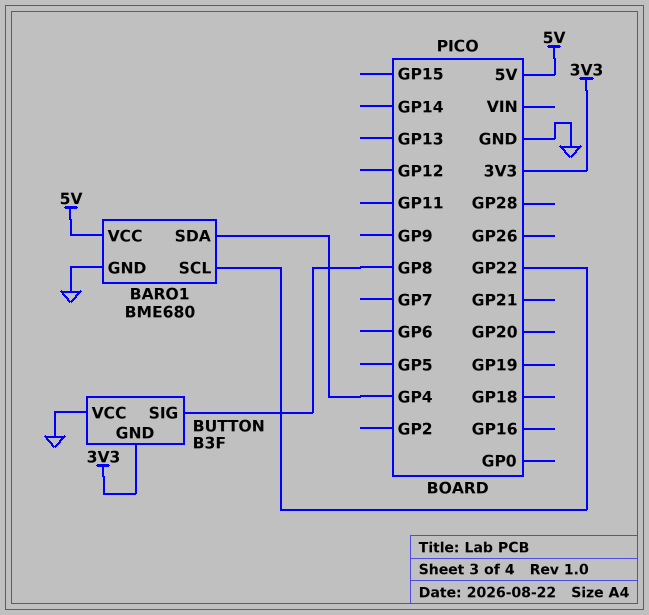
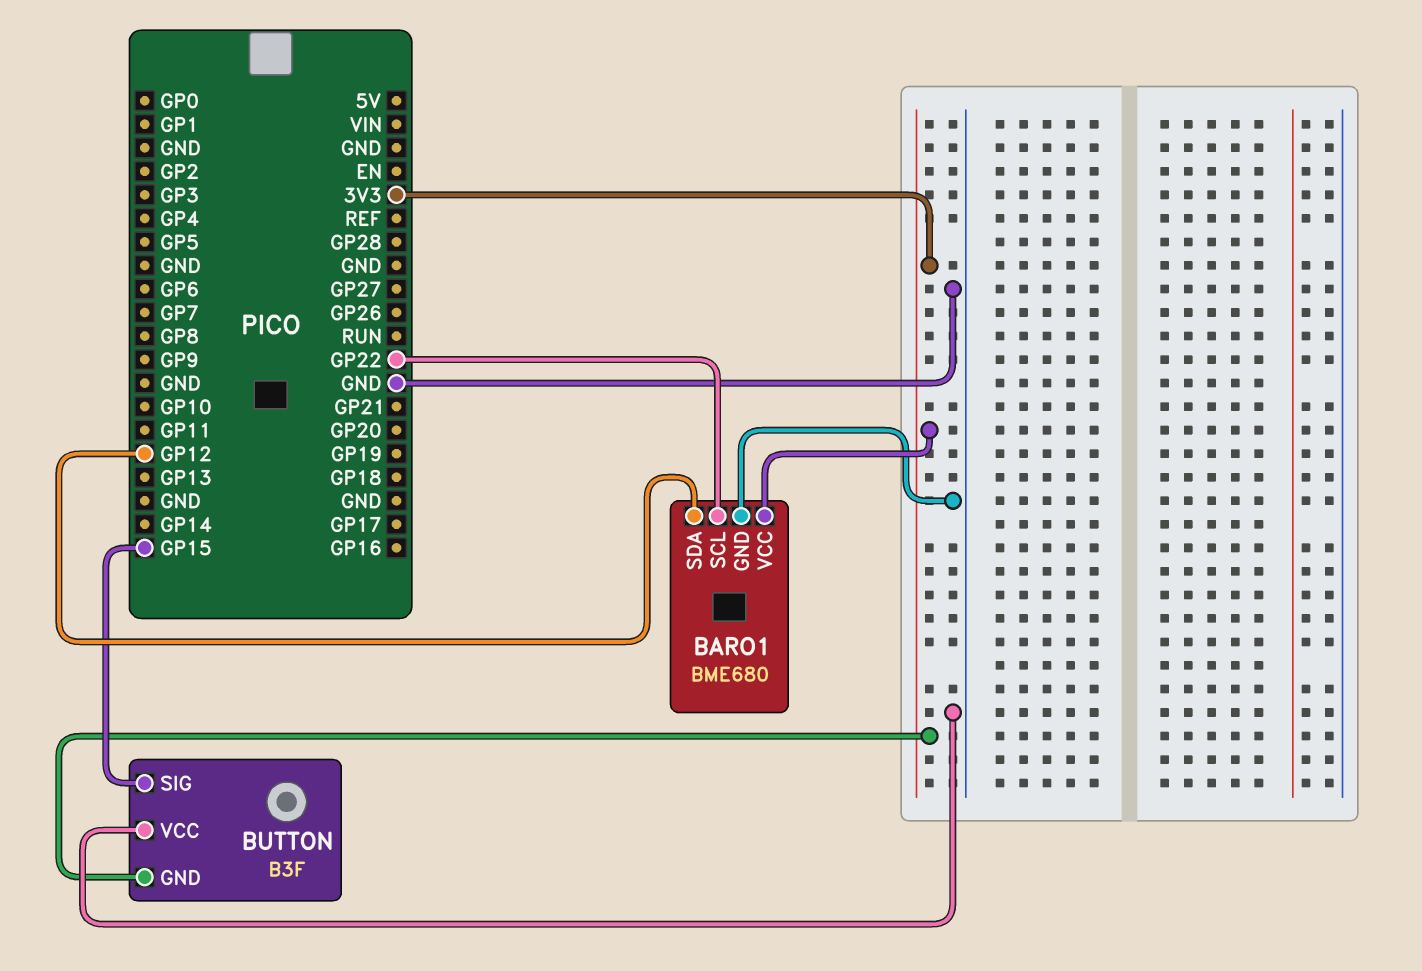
BARO1 pin SDA: GP4 -> GP12
BARO1 pin VCC: 5V -> 3V3
BUTTON pin SIG: GP8 -> GP15

